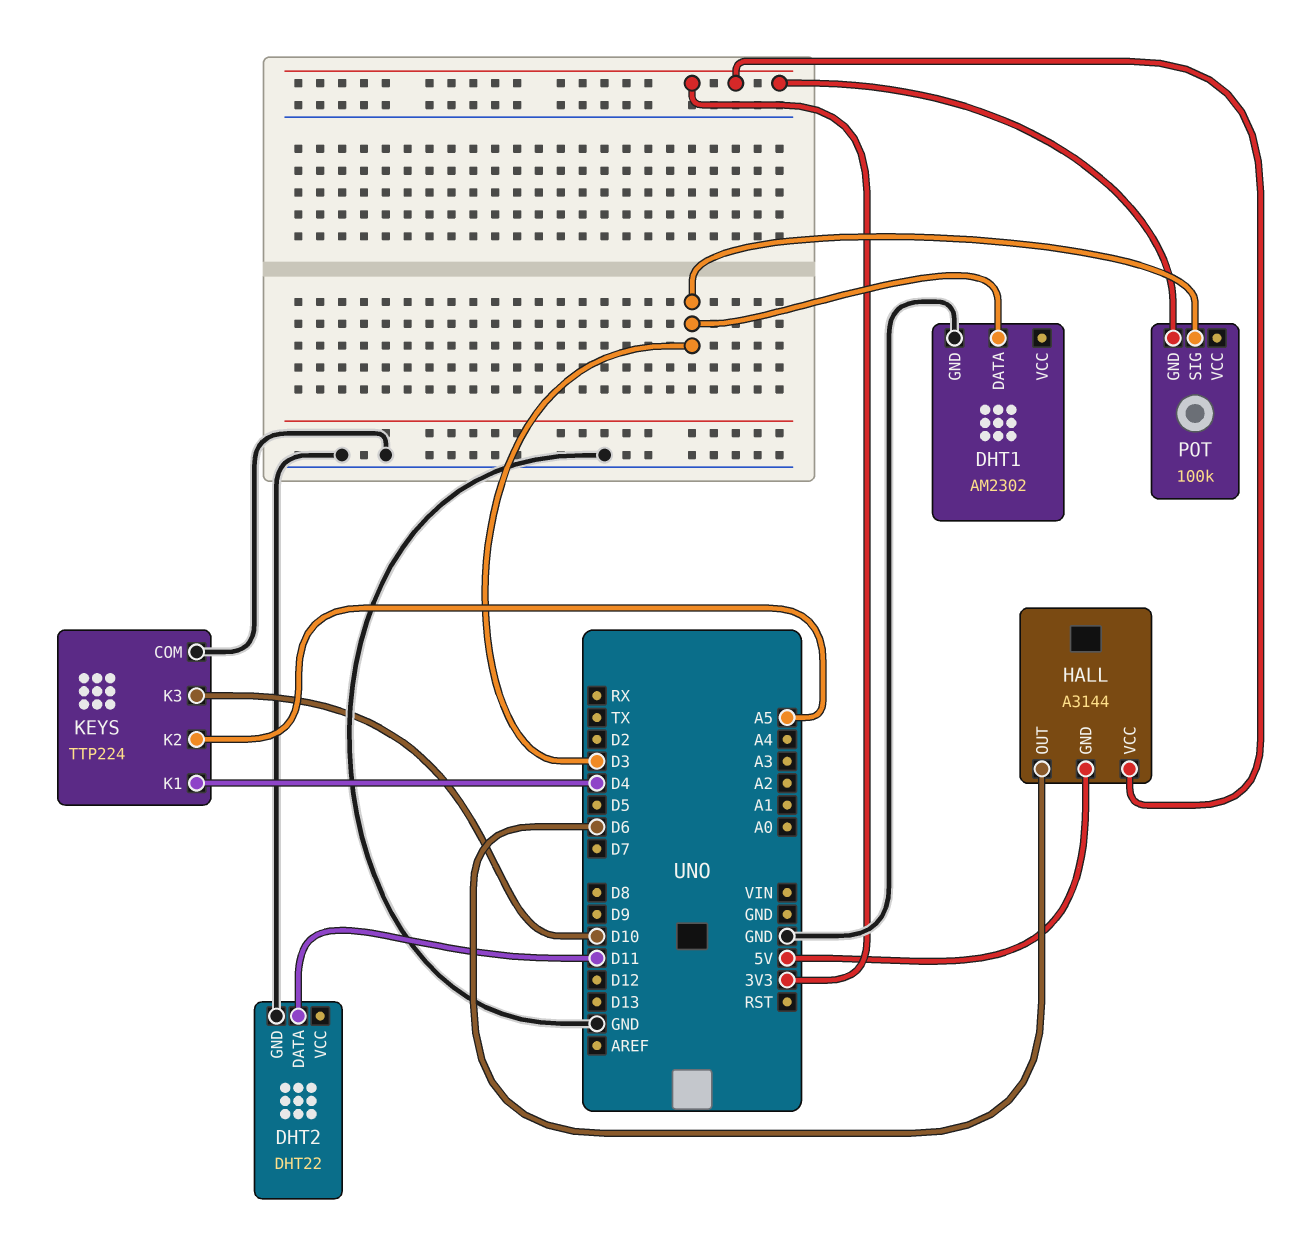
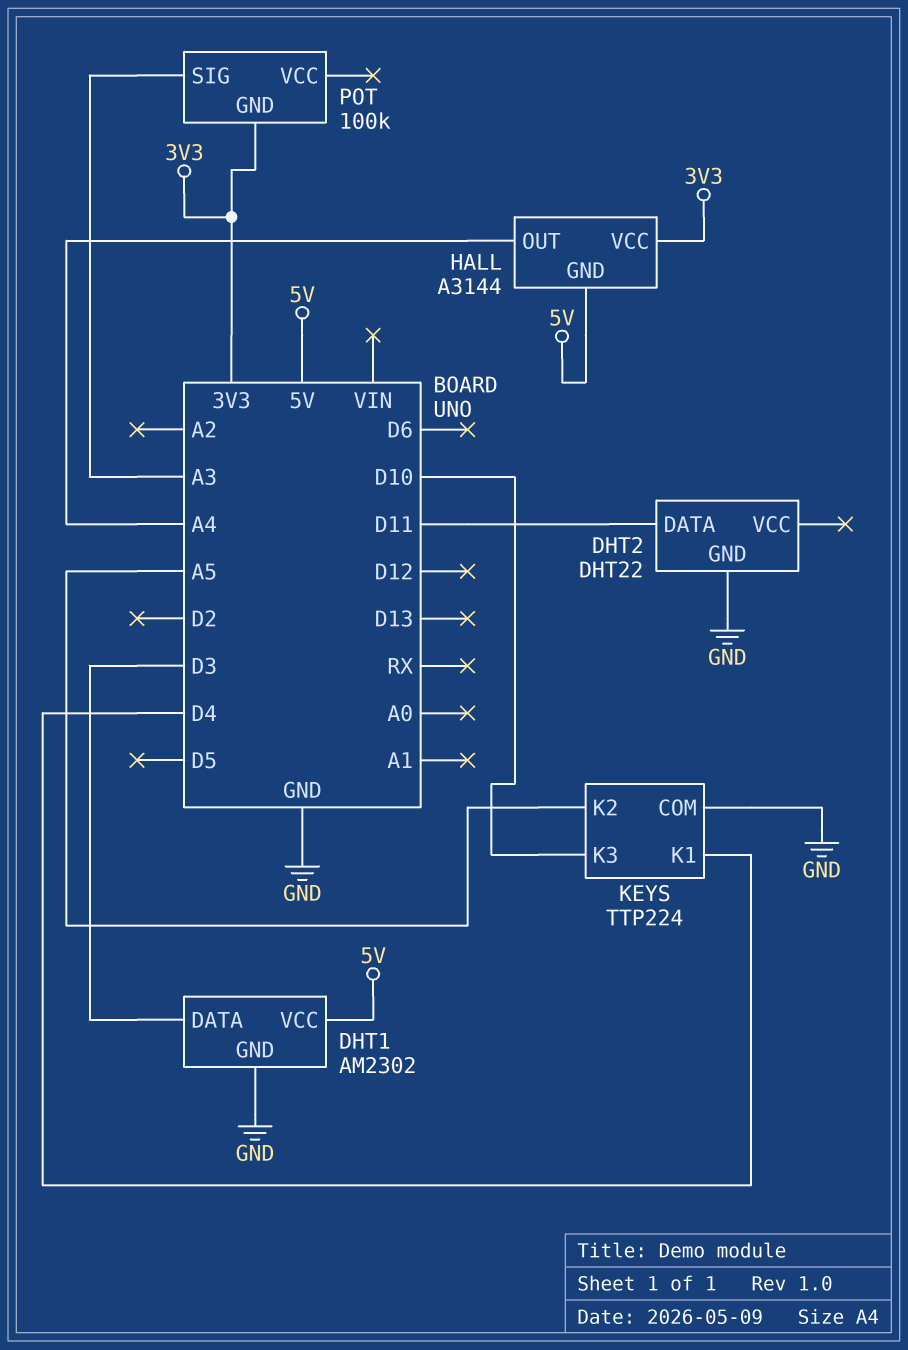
DHT1 pin VCC: none -> 5V
HALL pin OUT: D6 -> A4
POT pin SIG: D3 -> A3

